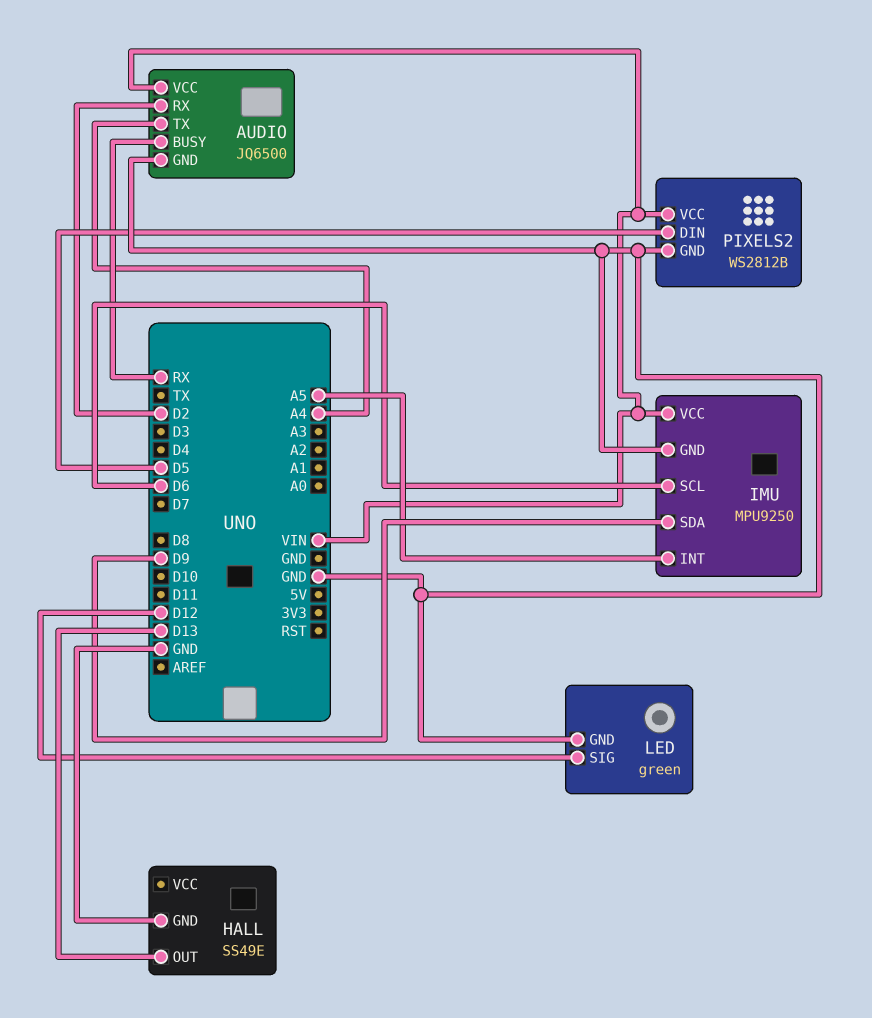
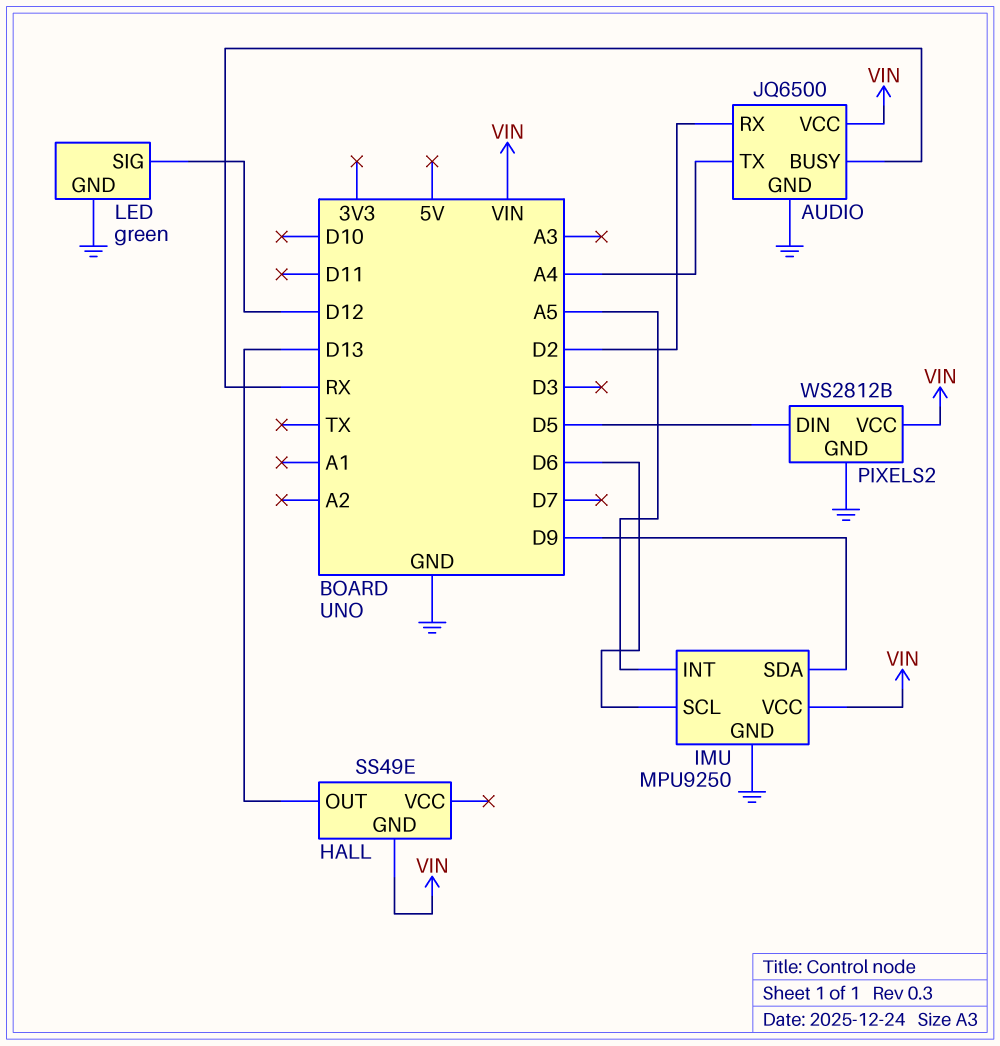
HALL pin GND: GND -> VIN

